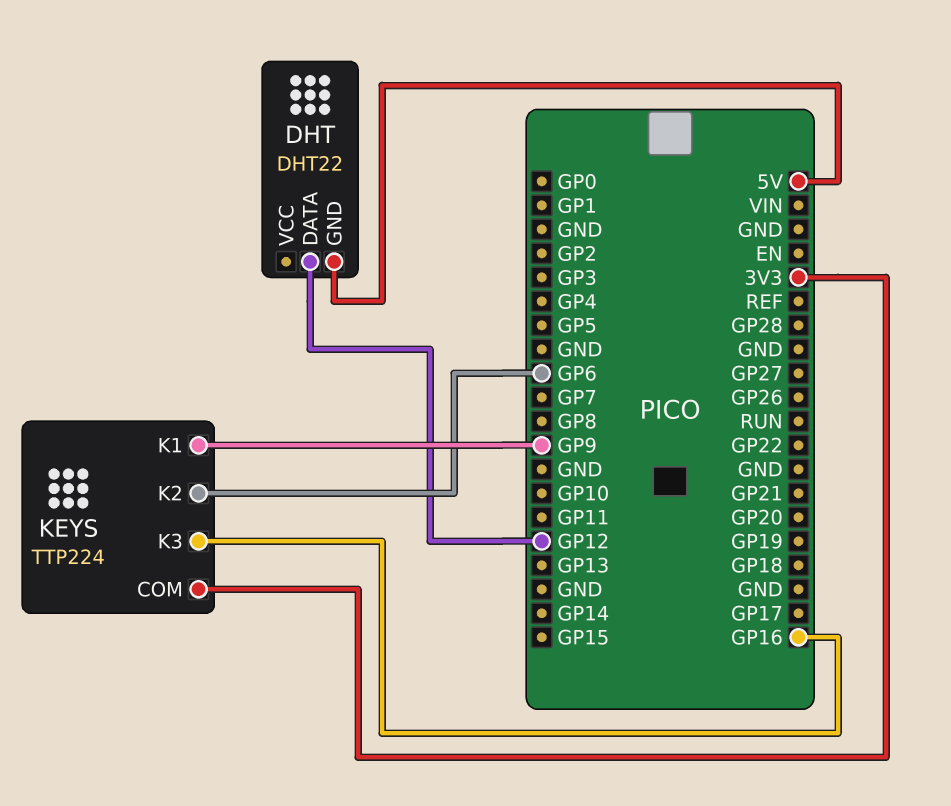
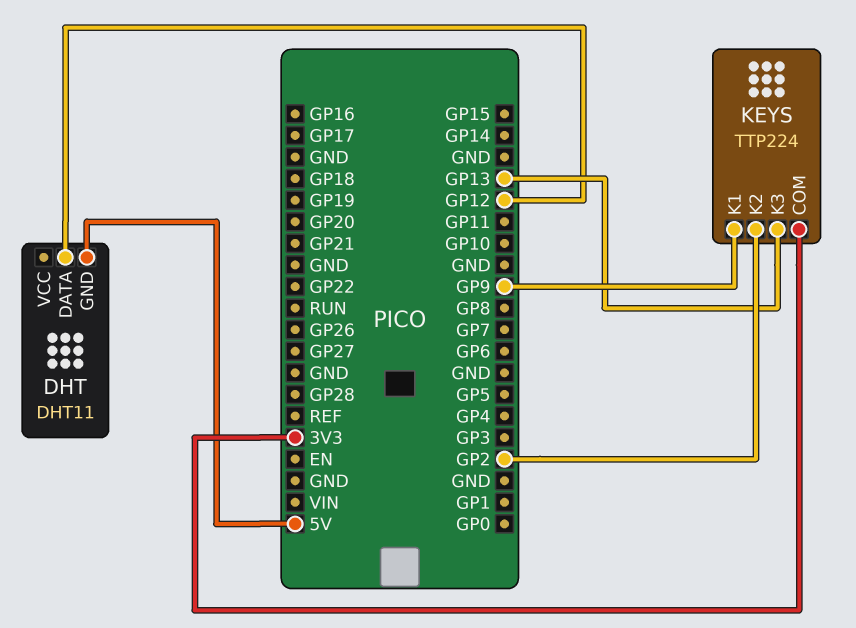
DHT: DHT22 -> DHT11
KEYS pin K2: GP6 -> GP2
KEYS pin K3: GP16 -> GP13

